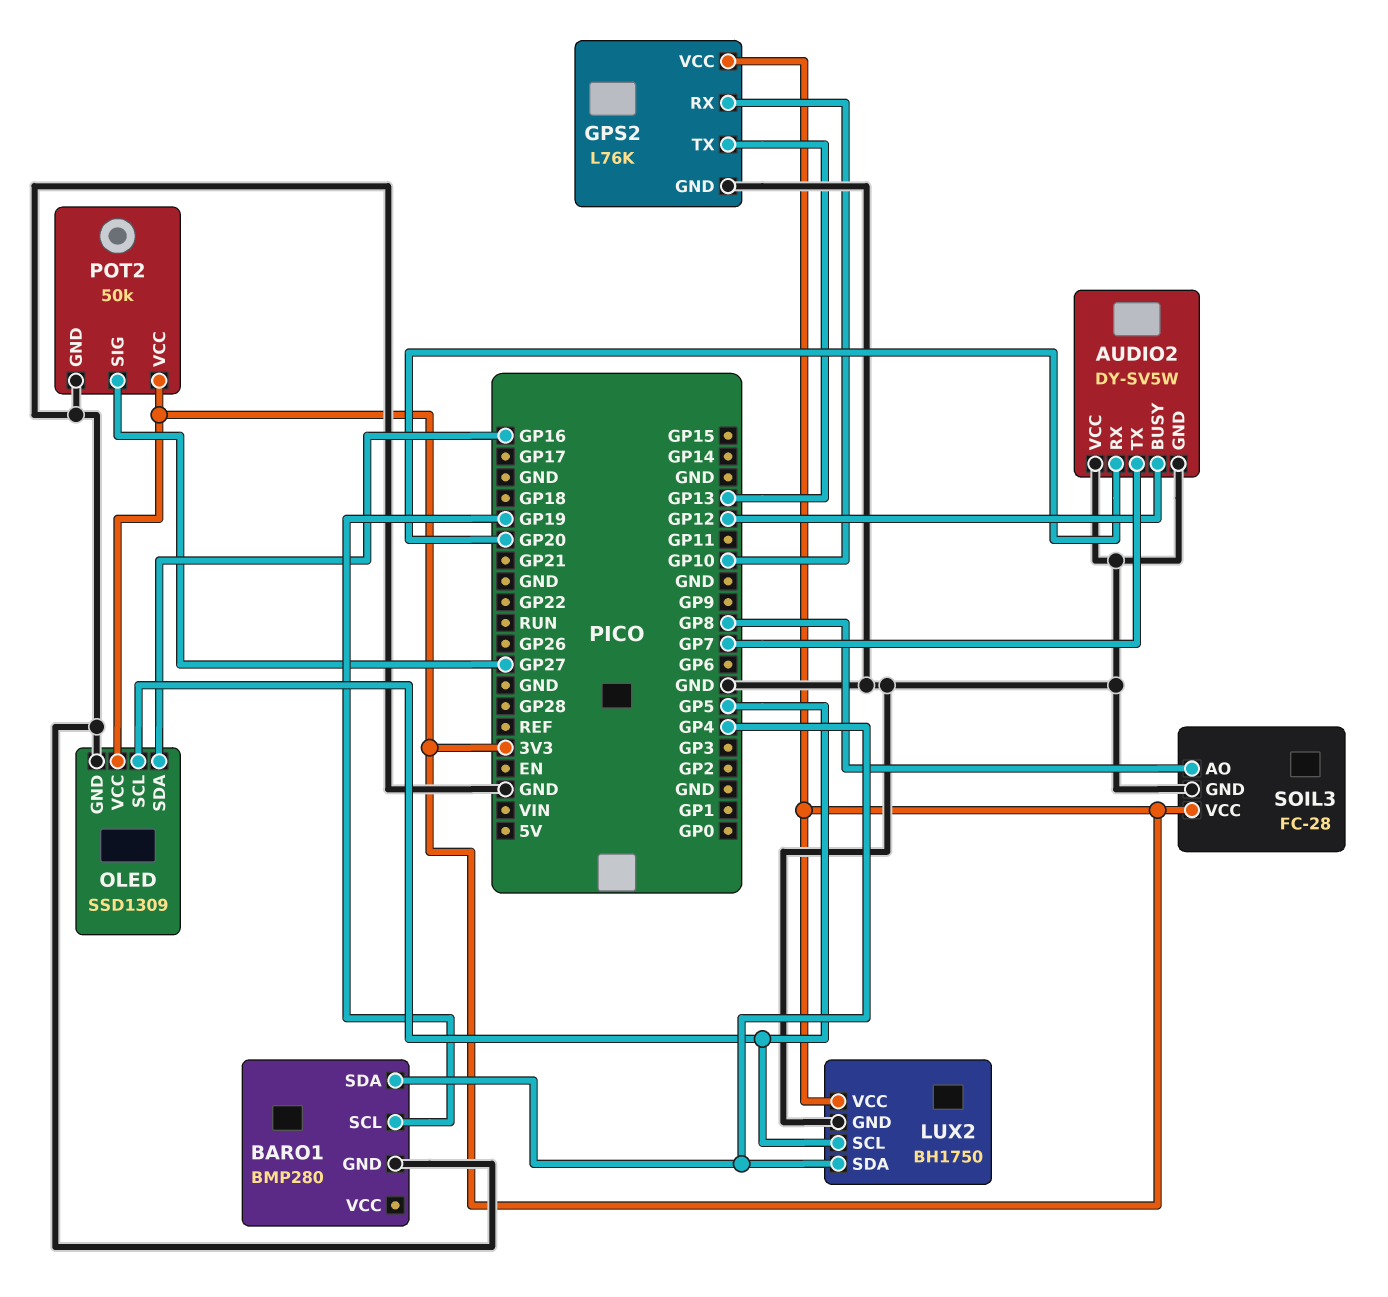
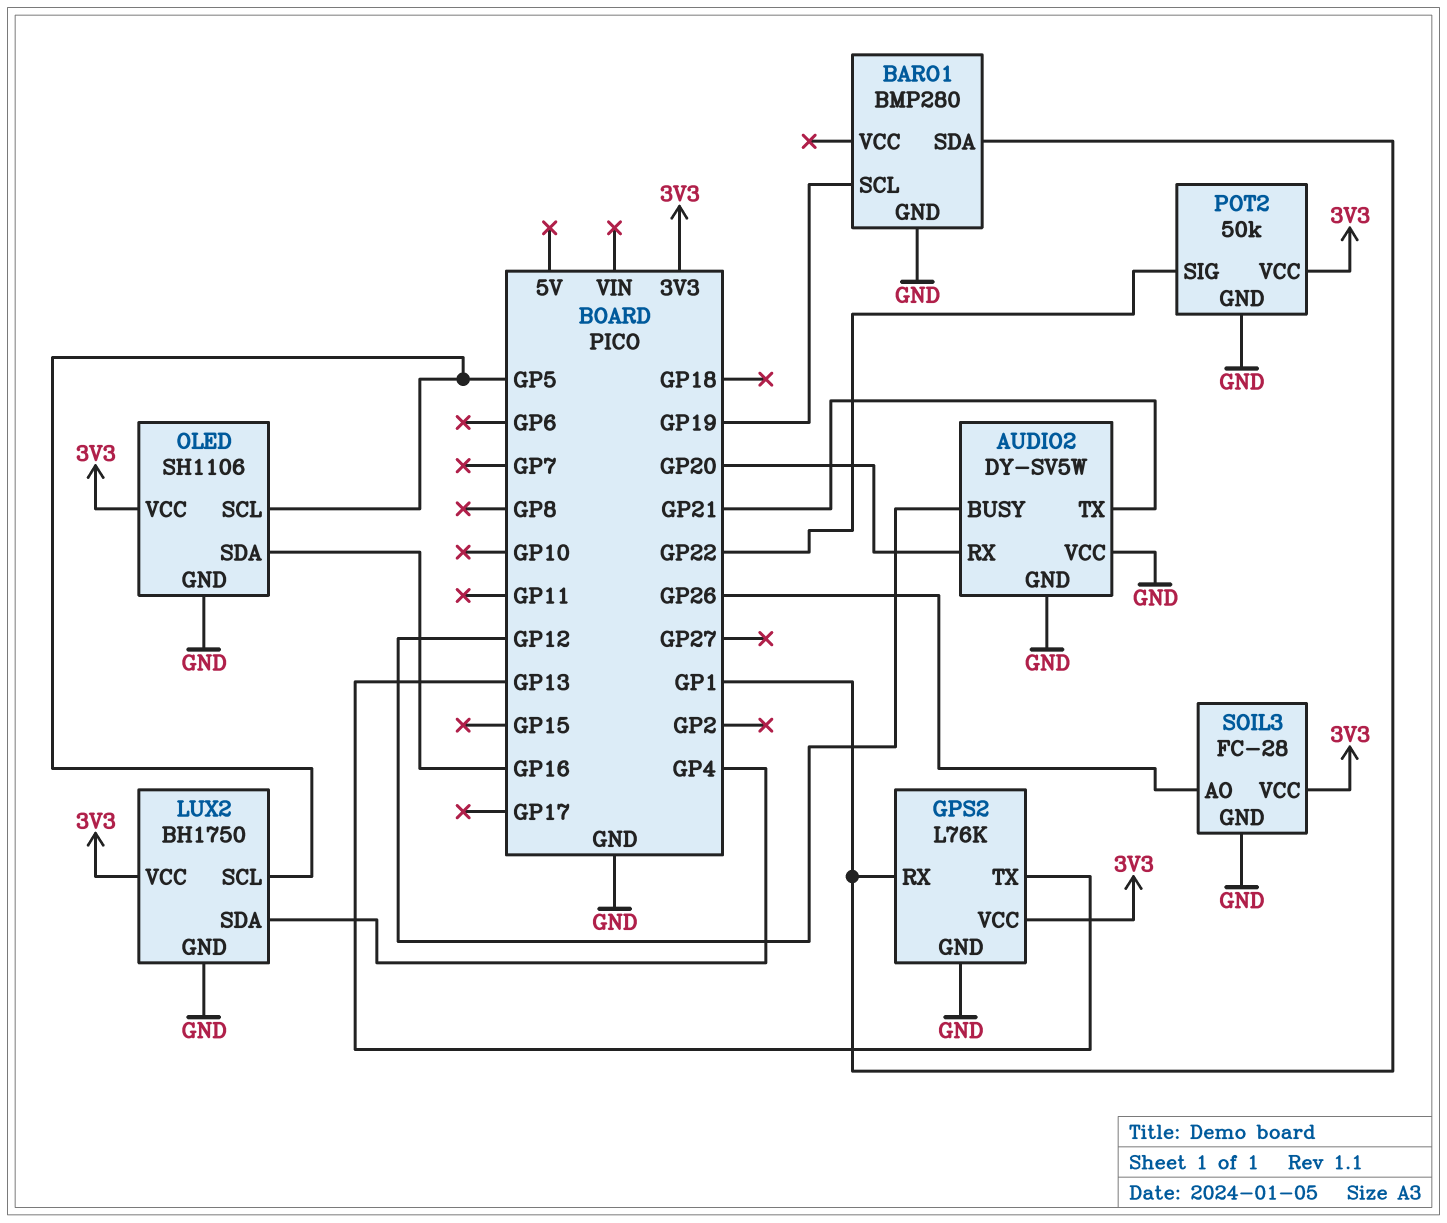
AUDIO2 pin TX: GP7 -> GP21
BARO1 pin SDA: GP4 -> GP1
GPS2 pin RX: GP10 -> GP1
OLED: SSD1309 -> SH1106
POT2 pin SIG: GP27 -> GP22
SOIL3 pin AO: GP8 -> GP26

